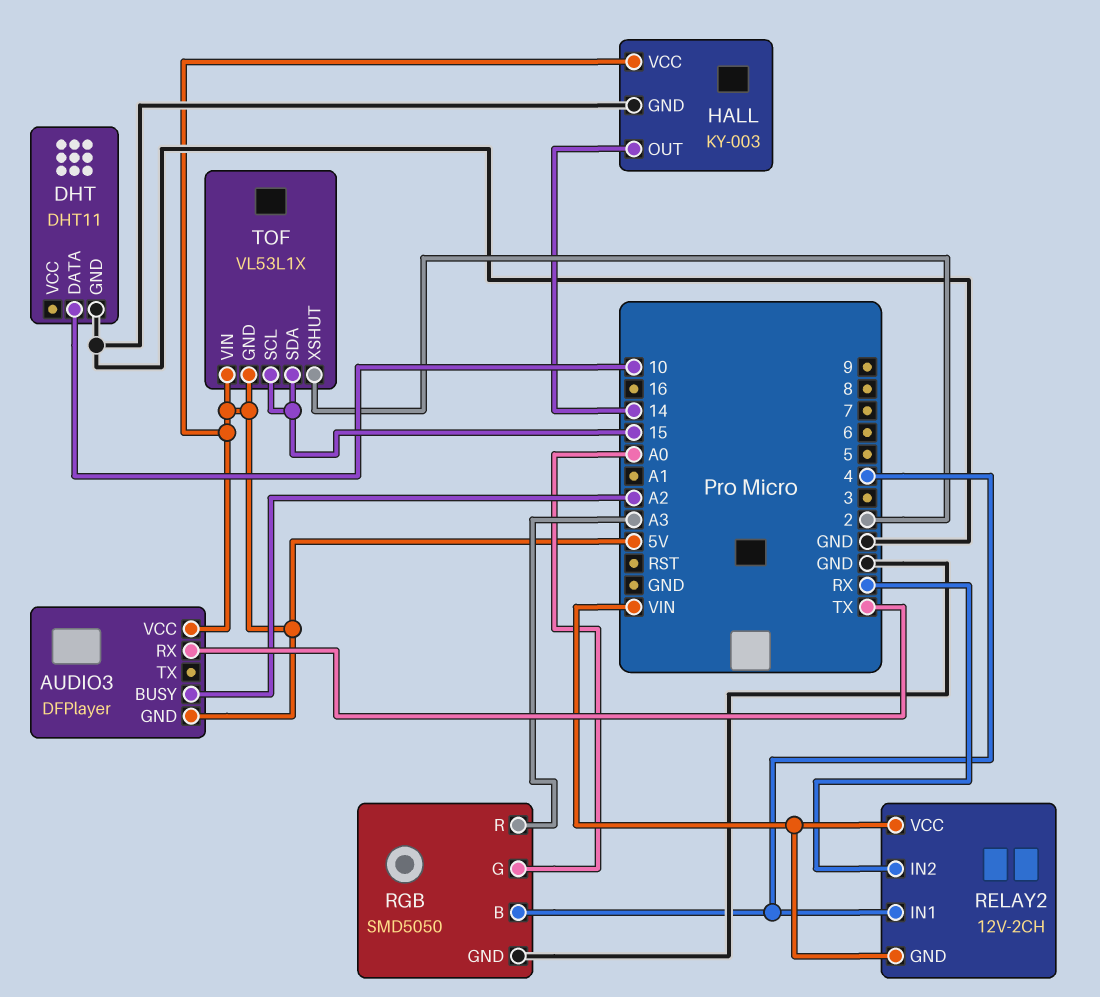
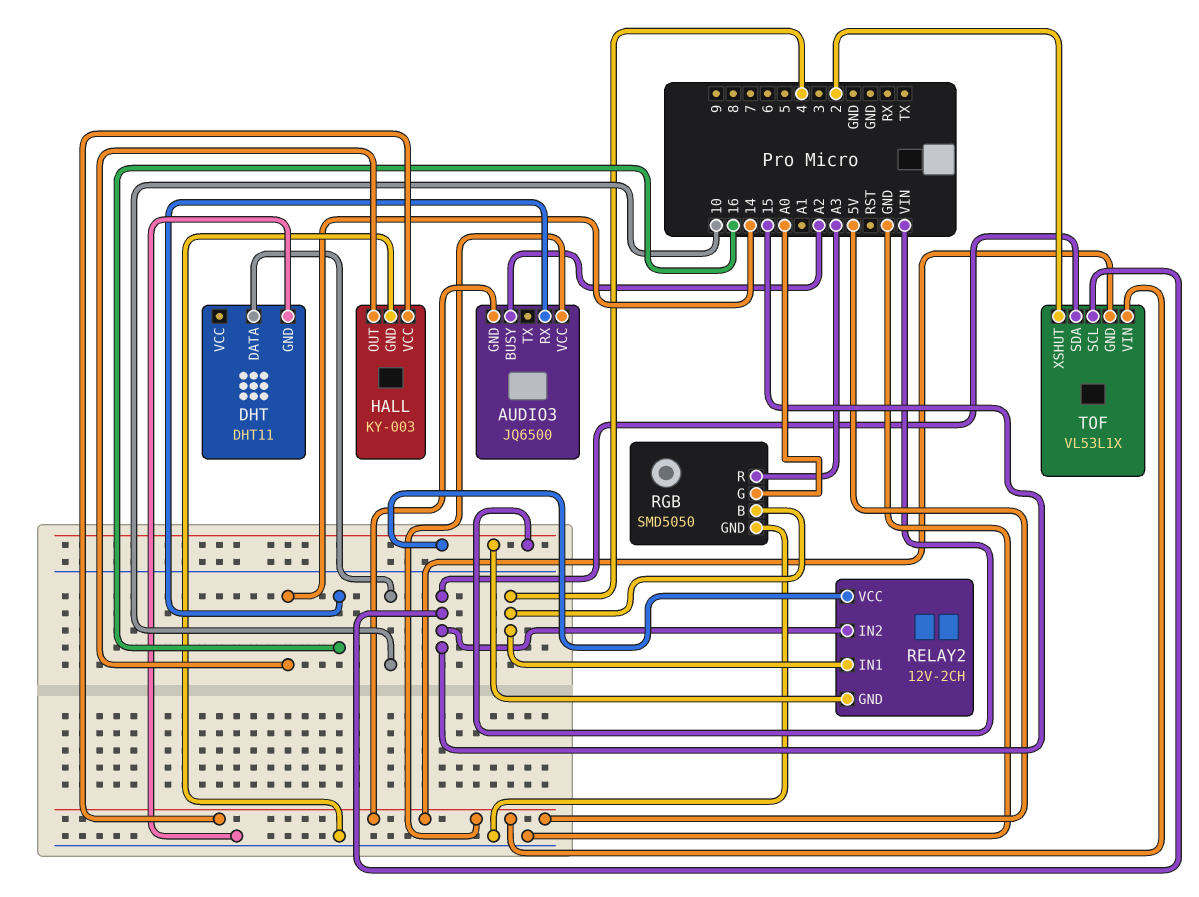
AUDIO3: DFPlayer -> JQ6500
AUDIO3 pin RX: TX -> 16
RELAY2 pin IN2: RX -> 15

